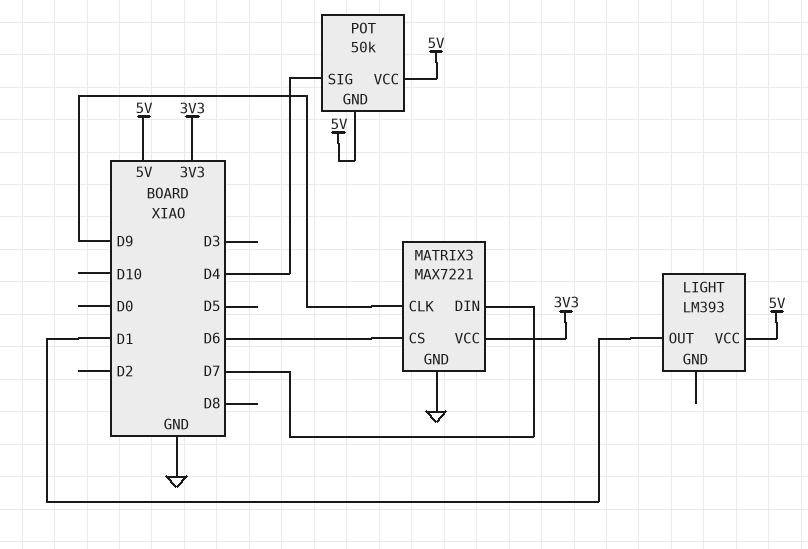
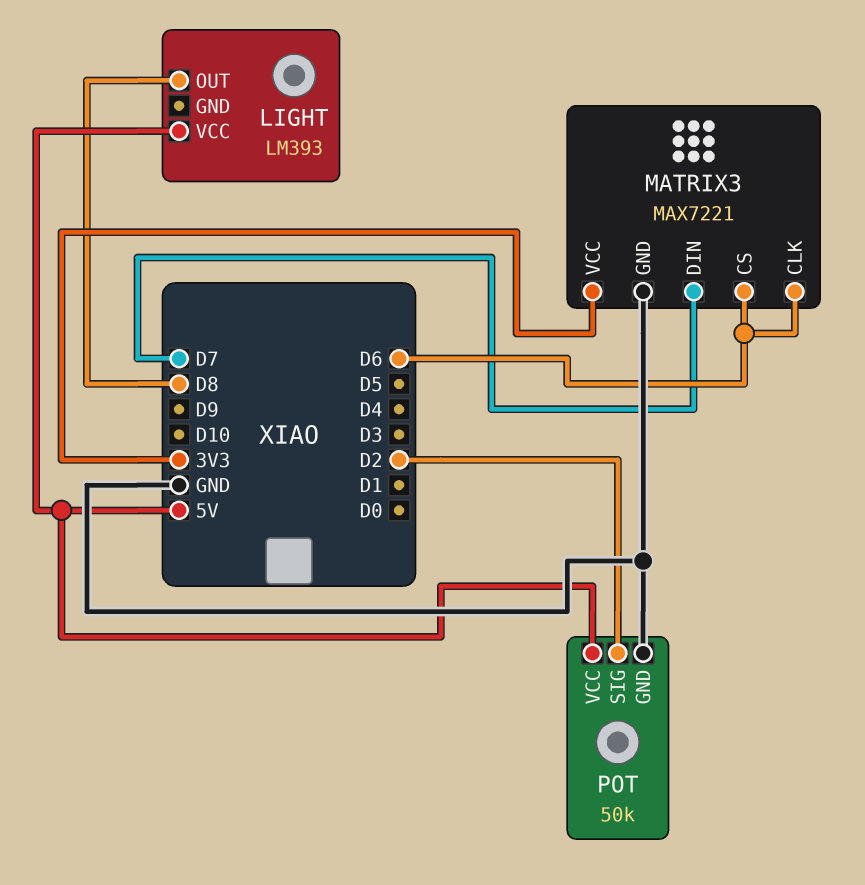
LIGHT pin OUT: D1 -> D8
MATRIX3 pin CLK: D9 -> D6
POT pin GND: 5V -> GND
POT pin SIG: D4 -> D2

